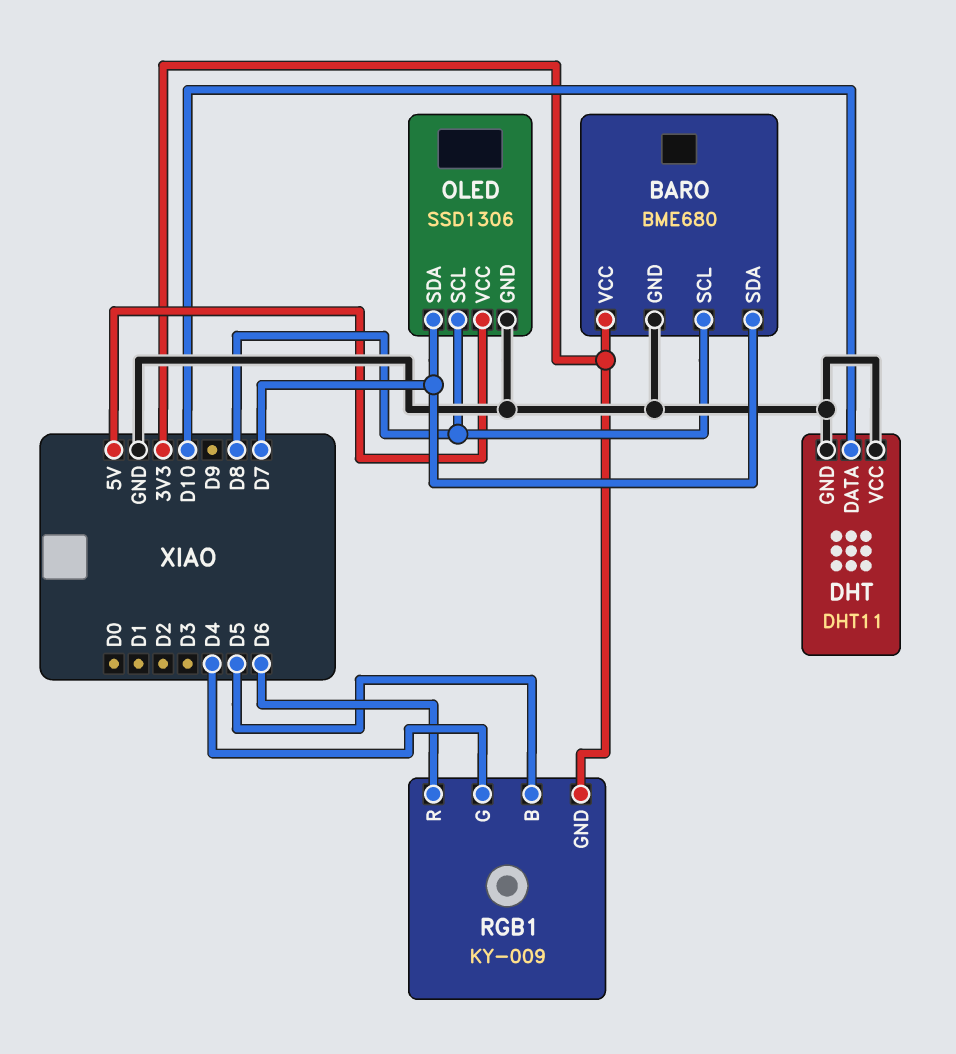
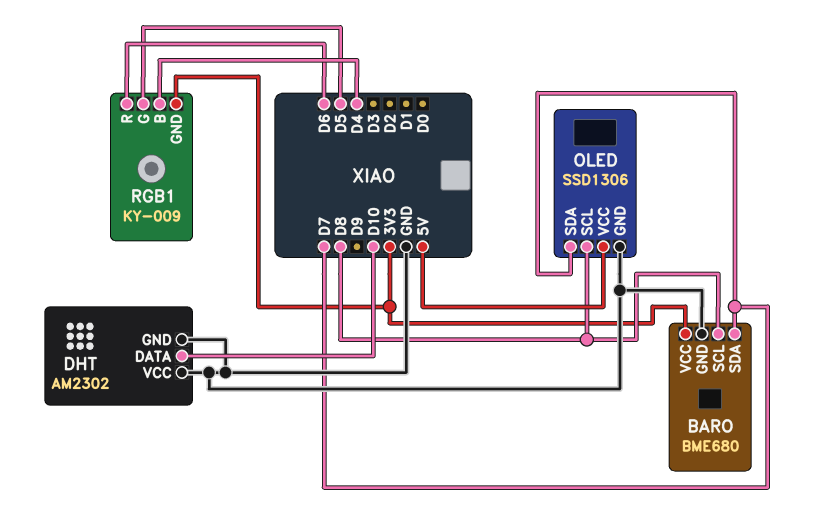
DHT: DHT11 -> AM2302
RGB1 pin B: D5 -> D4
RGB1 pin G: D4 -> D5

